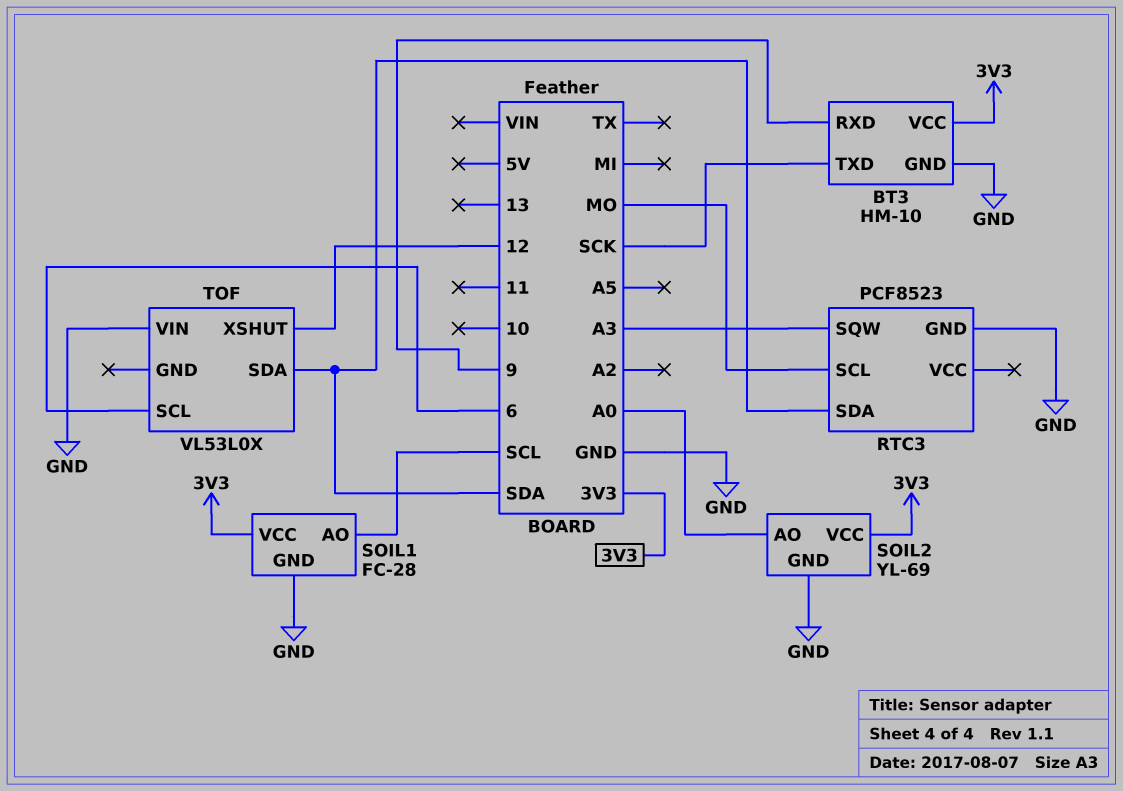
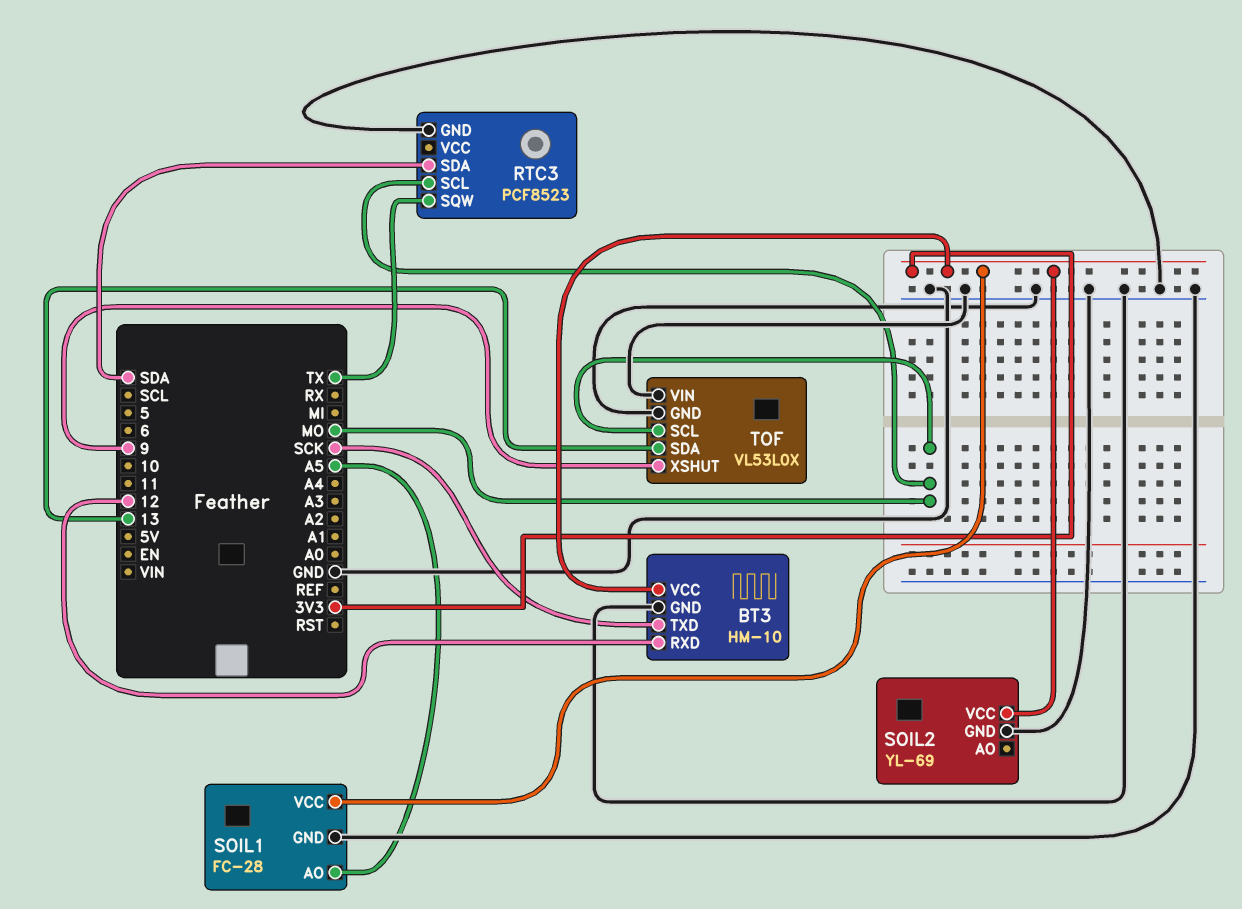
BT3 pin RXD: 9 -> 12
RTC3 pin SQW: A3 -> TX
SOIL1 pin AO: SCL -> A5
SOIL2 pin AO: A0 -> none
TOF pin GND: none -> GND
TOF pin SCL: 6 -> MO
TOF pin SDA: SDA -> 13
TOF pin XSHUT: 12 -> 9

